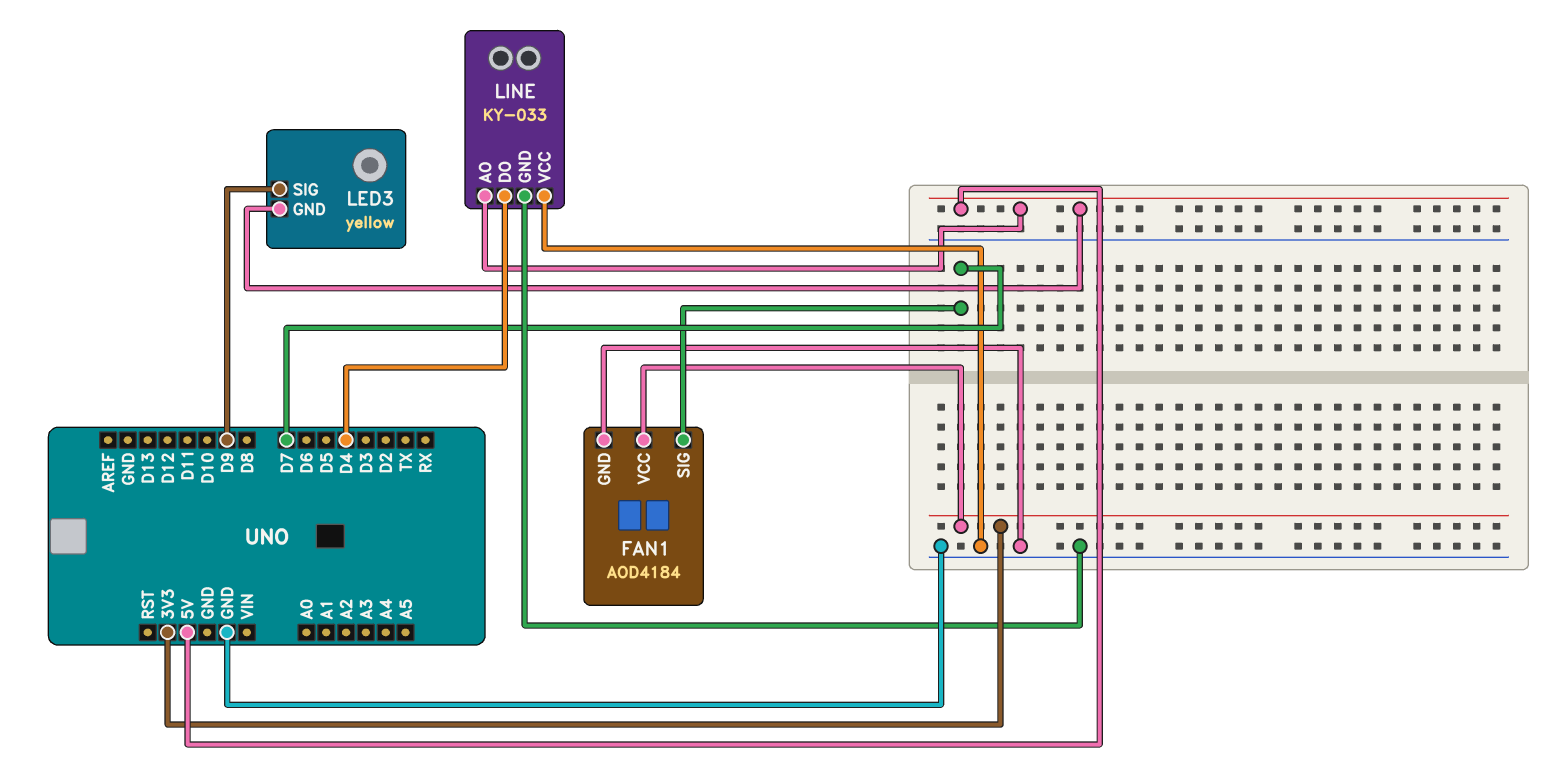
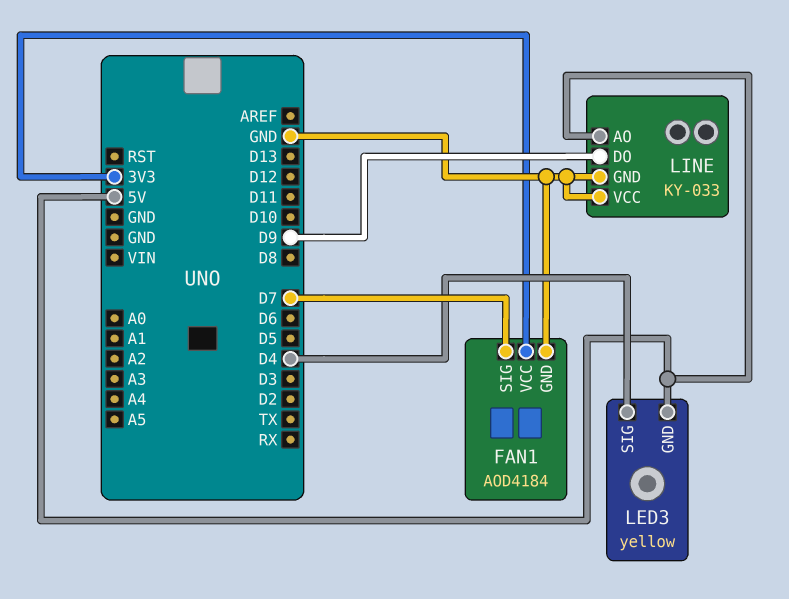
LED3 pin SIG: D9 -> D4
LINE pin DO: D4 -> D9

